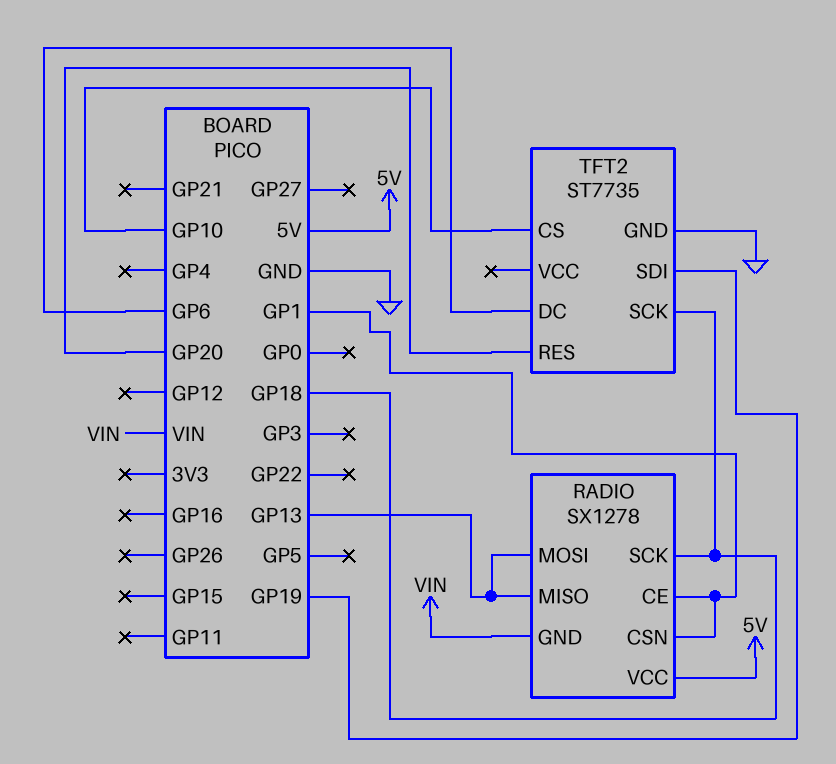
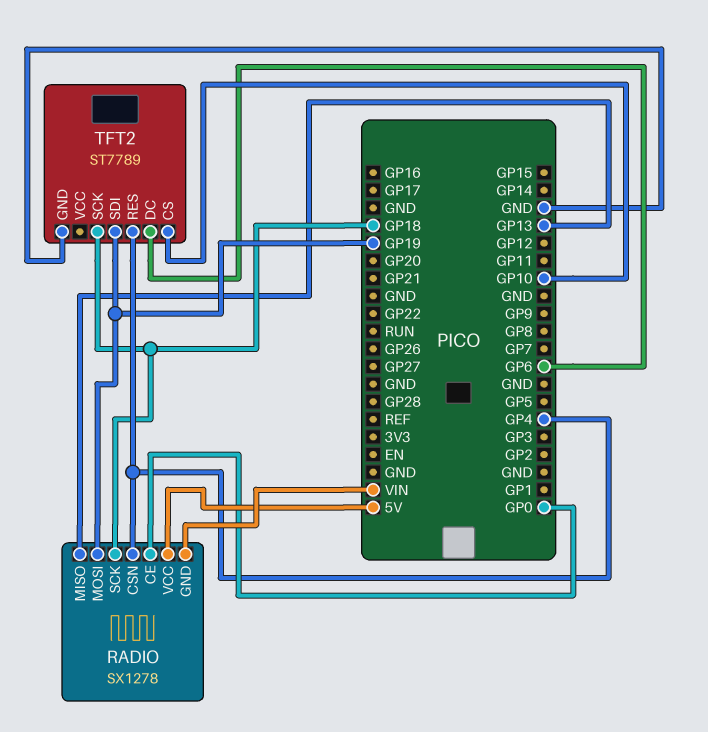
RADIO pin CE: GP1 -> GP0
RADIO pin CSN: GP1 -> GP4
RADIO pin MOSI: GP13 -> GP19
TFT2: ST7735 -> ST7789
TFT2 pin RES: GP20 -> GP4

